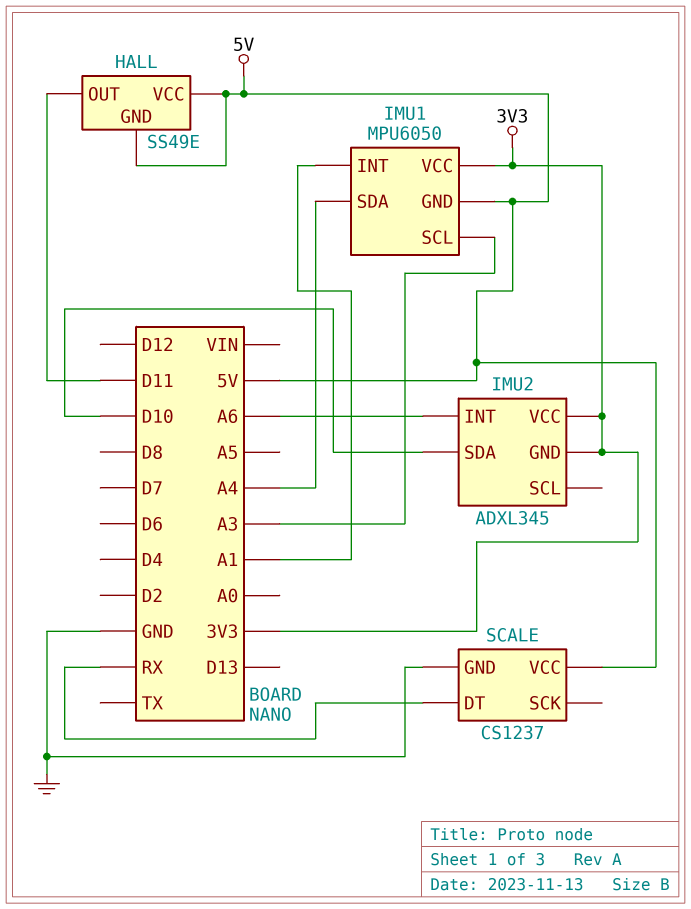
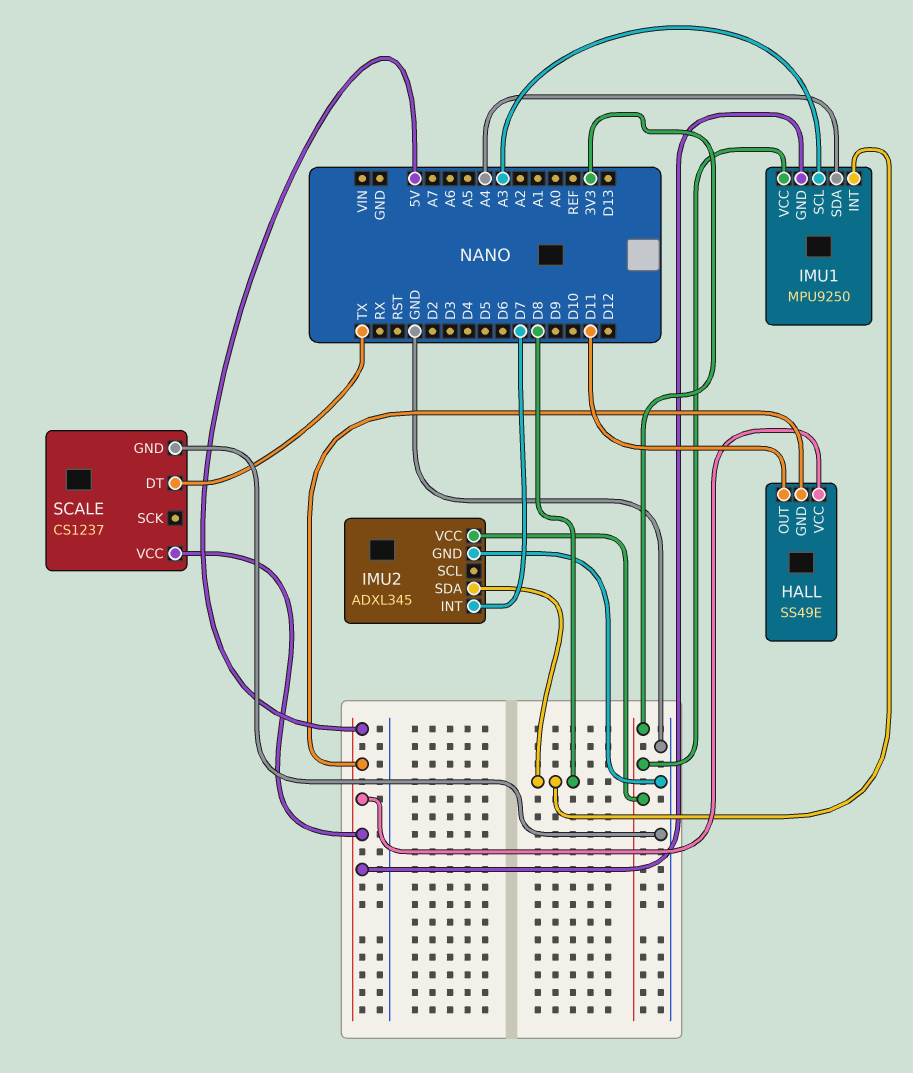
IMU1: MPU6050 -> MPU9250
IMU1 pin INT: A1 -> D8
IMU2 pin GND: 3V3 -> GND
IMU2 pin INT: A6 -> D7
IMU2 pin SDA: D10 -> D8
SCALE pin DT: RX -> TX

